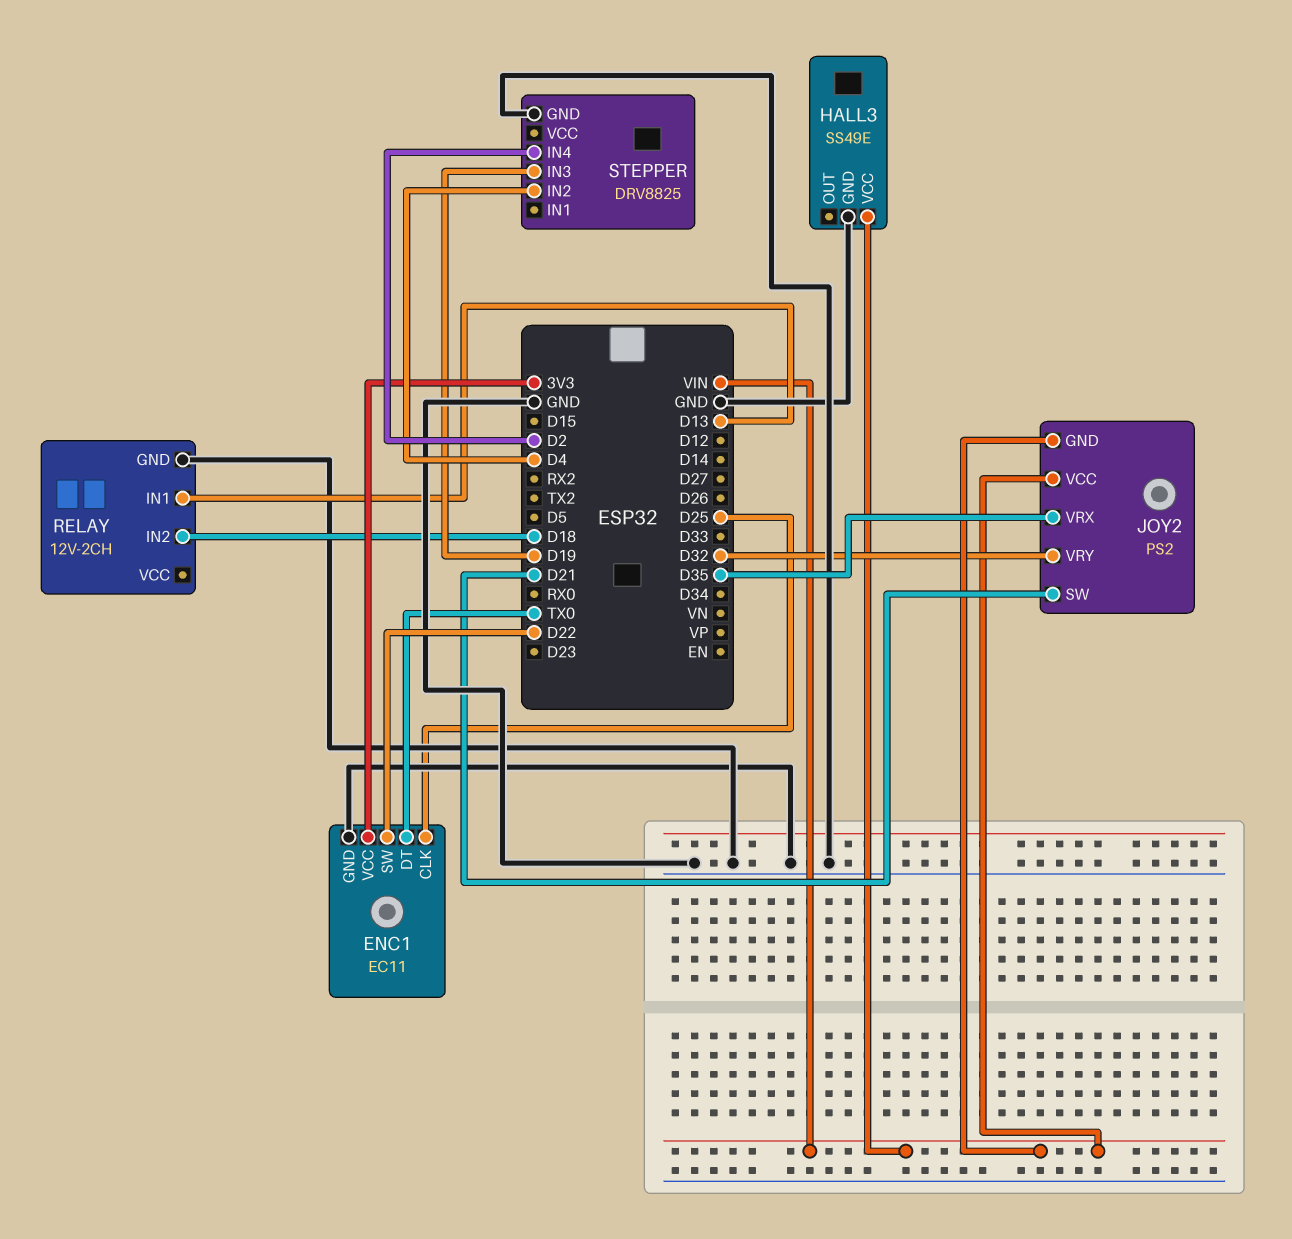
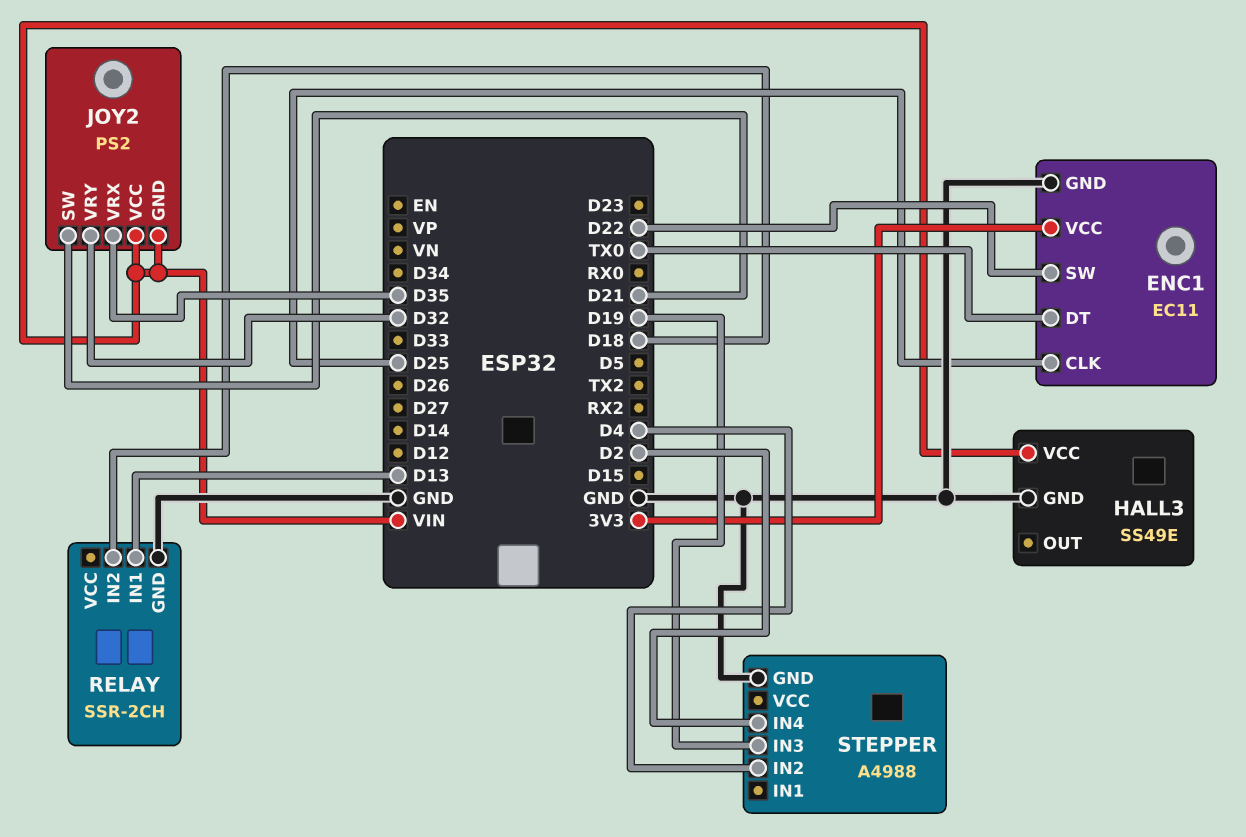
RELAY: 12V-2CH -> SSR-2CH
STEPPER: DRV8825 -> A4988

